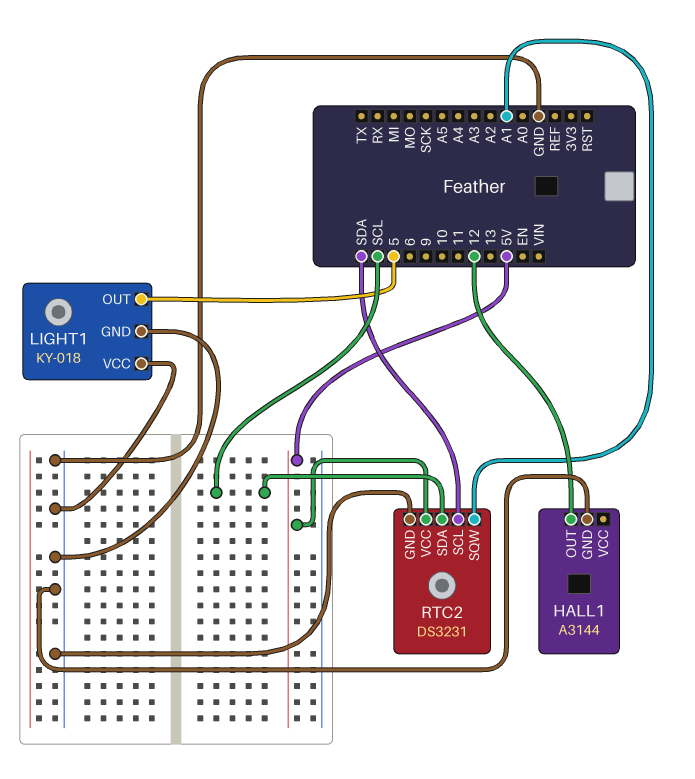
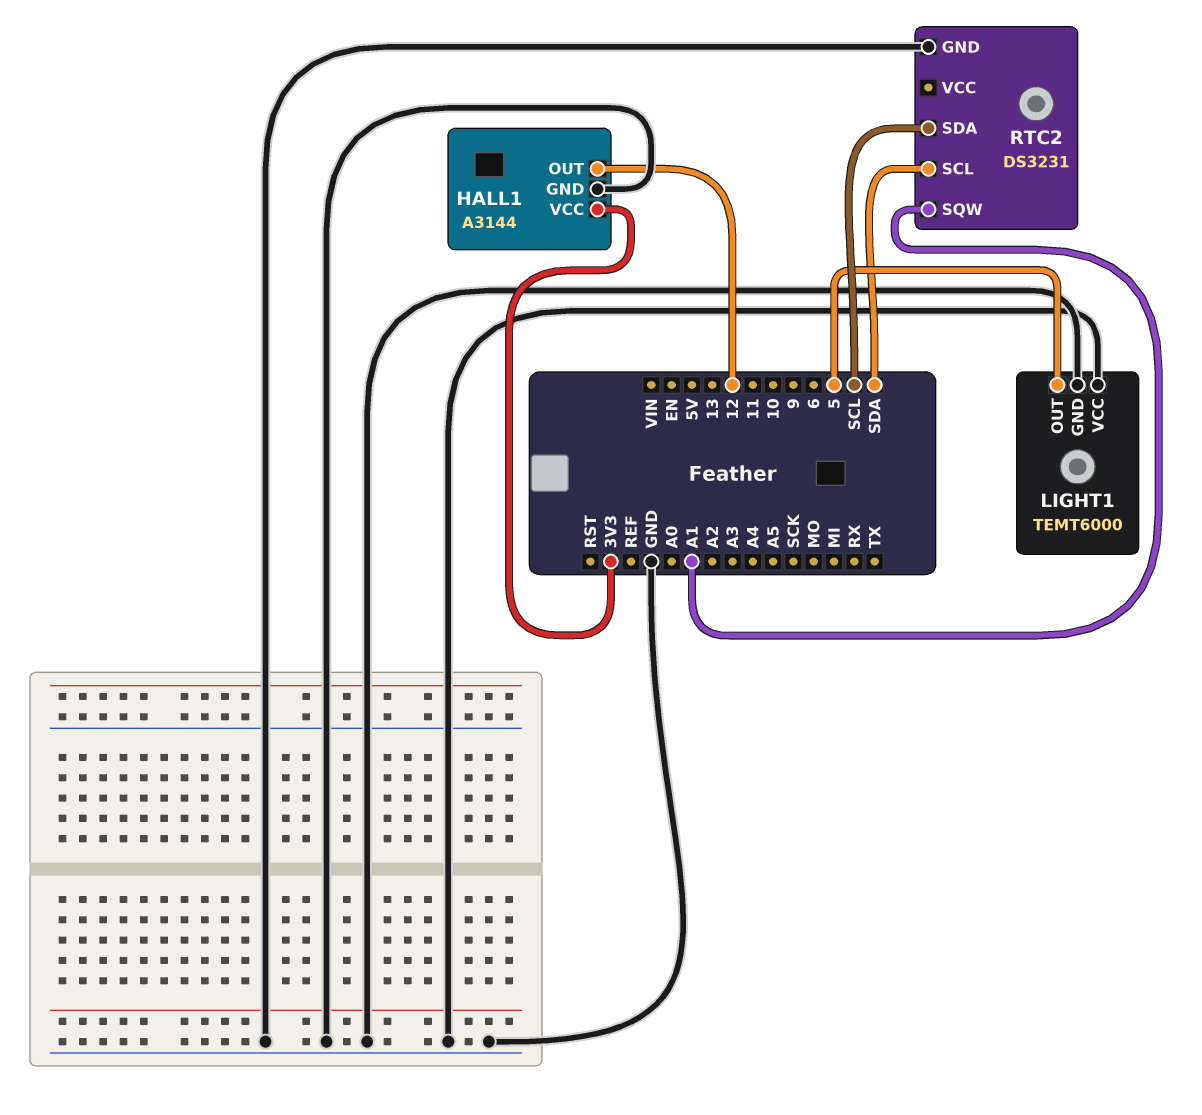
HALL1 pin VCC: none -> 3V3
LIGHT1: KY-018 -> TEMT6000
RTC2 pin VCC: 5V -> none

